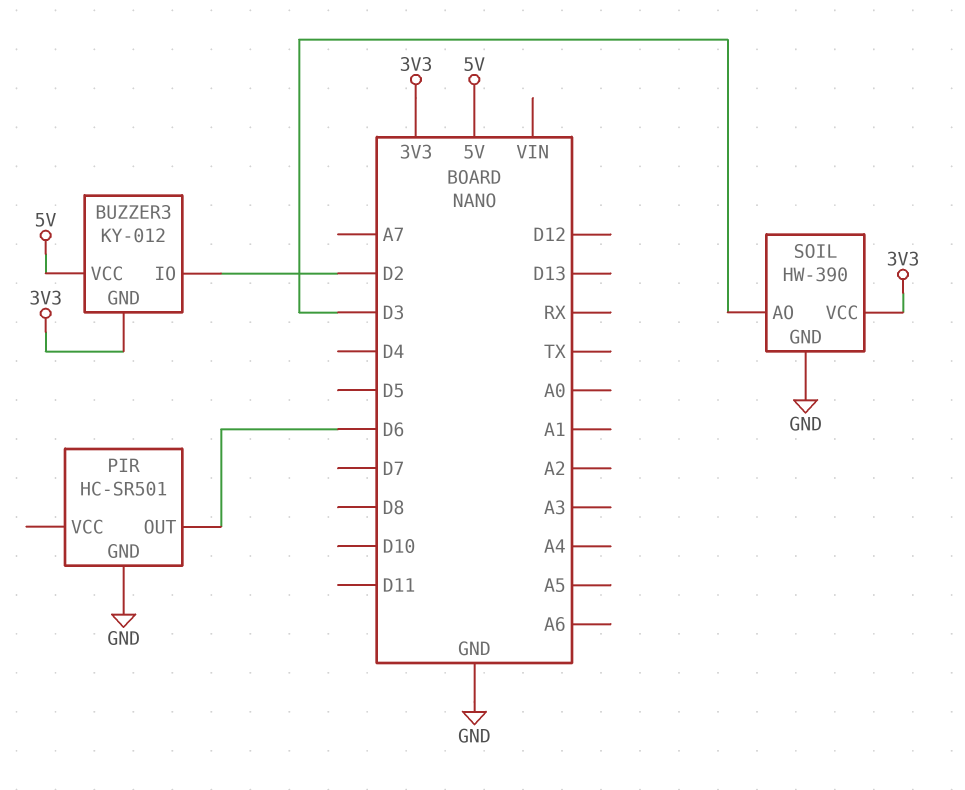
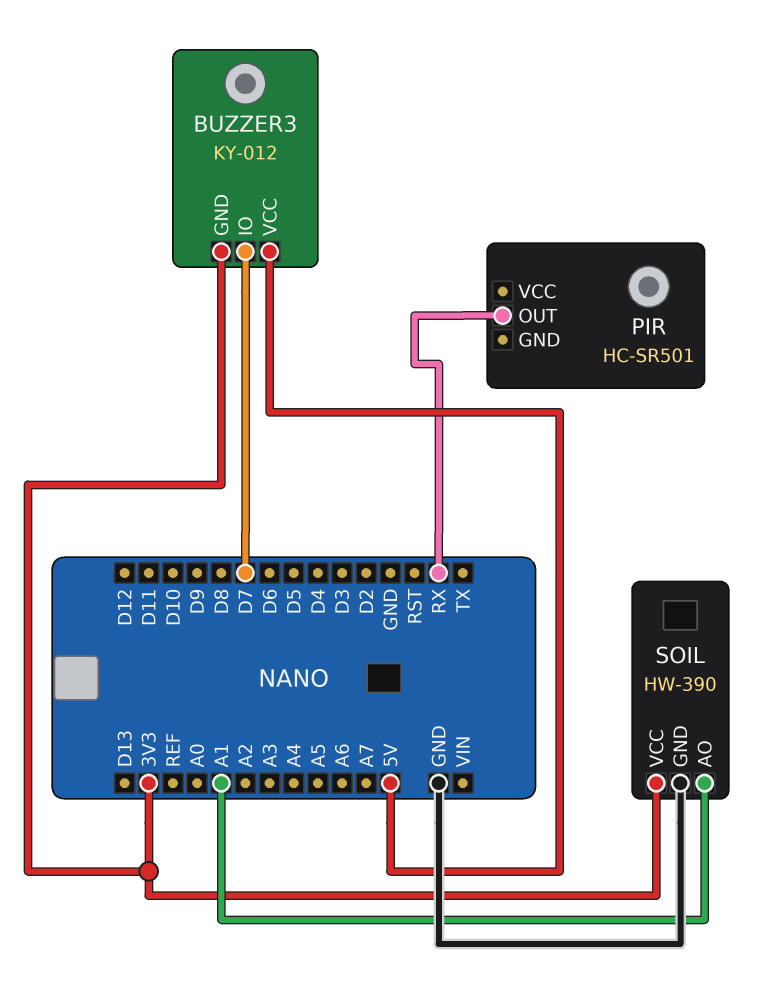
BUZZER3 pin IO: D2 -> D7
PIR pin GND: GND -> none
PIR pin OUT: D6 -> RX
SOIL pin AO: D3 -> A1

